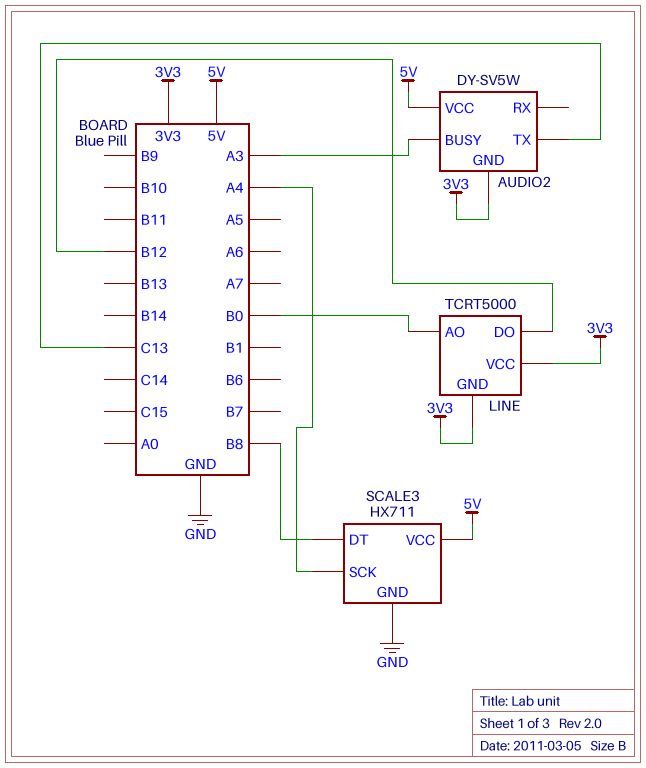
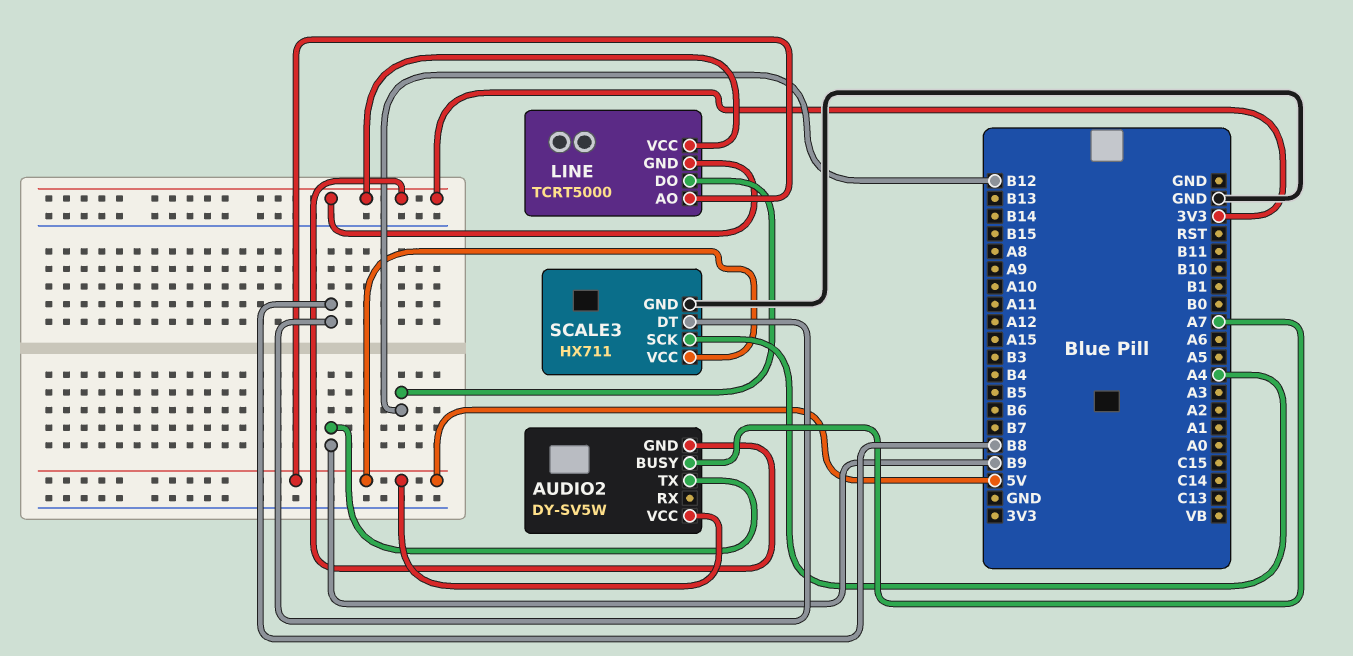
AUDIO2 pin BUSY: A3 -> A7
AUDIO2 pin TX: C13 -> B9
LINE pin AO: B0 -> 5V

